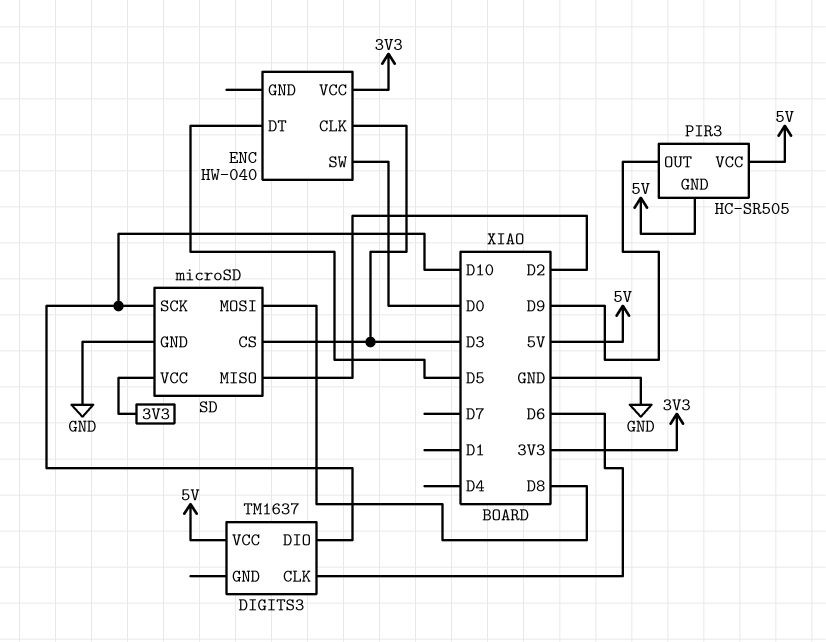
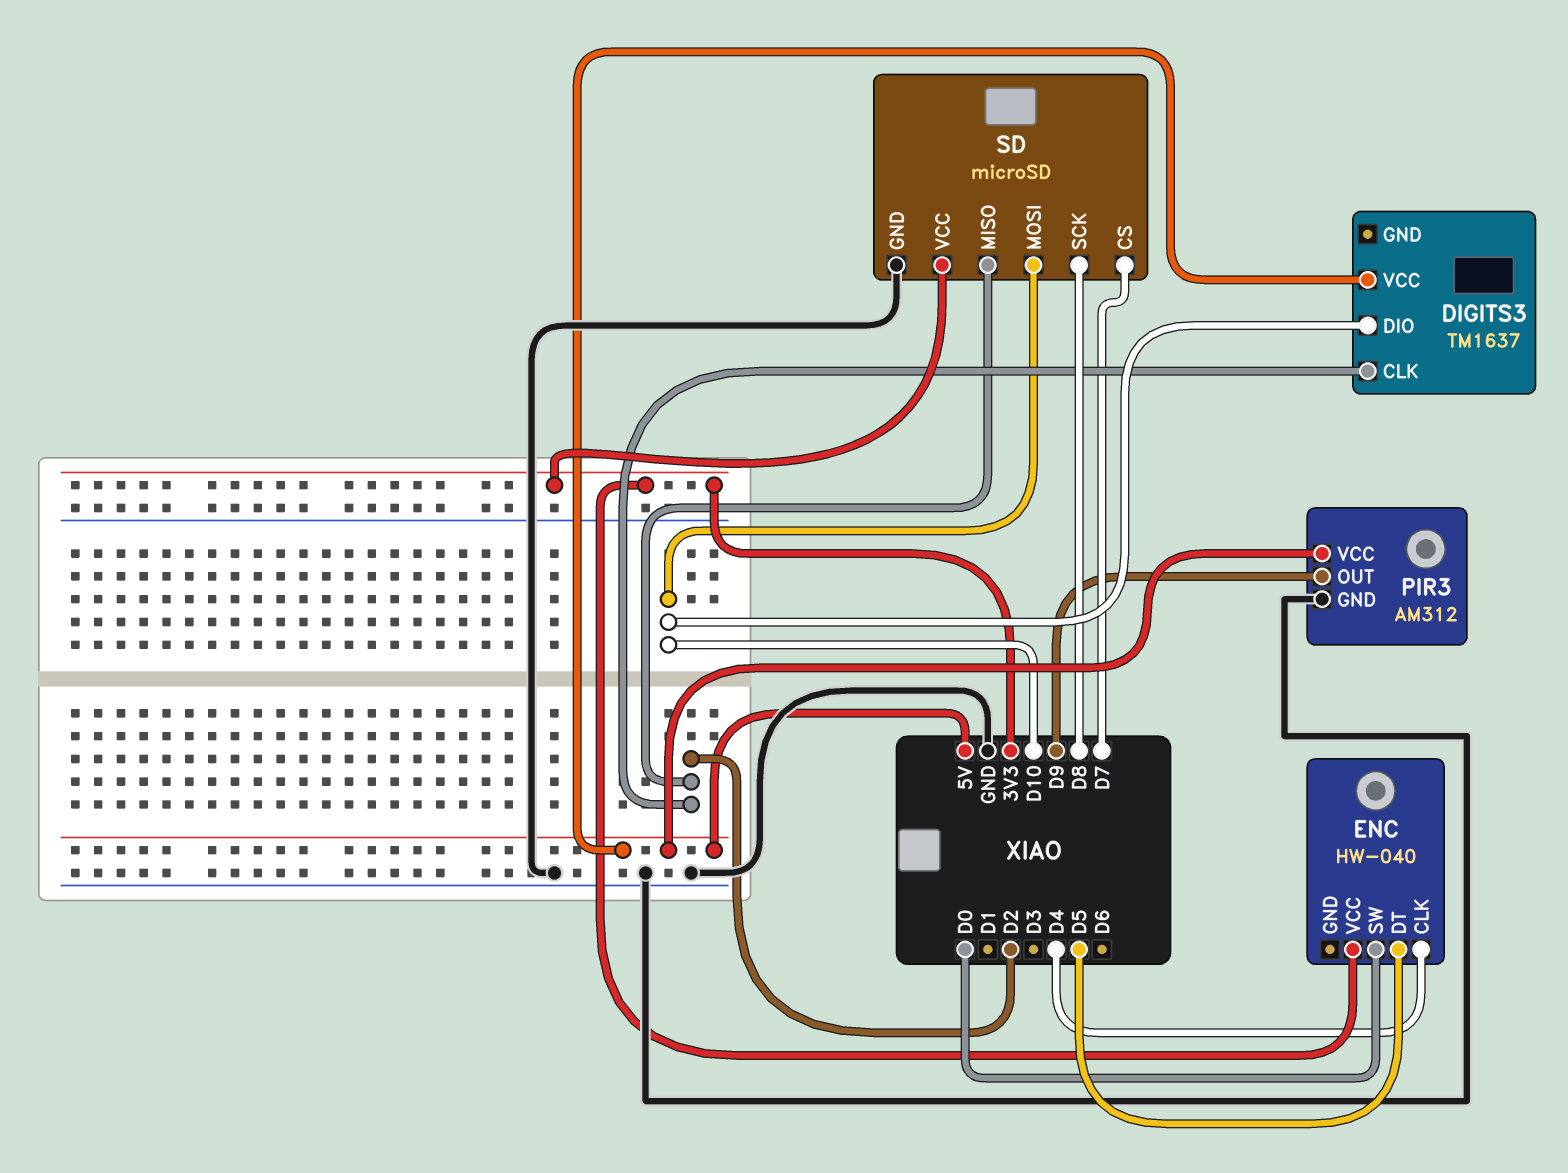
DIGITS3 pin CLK: D6 -> D2
ENC pin CLK: D3 -> D4
PIR3: HC-SR505 -> AM312
PIR3 pin GND: 5V -> GND
SD pin CS: D3 -> D7
SD pin MOSI: D8 -> D10
SD pin SCK: D10 -> D8

